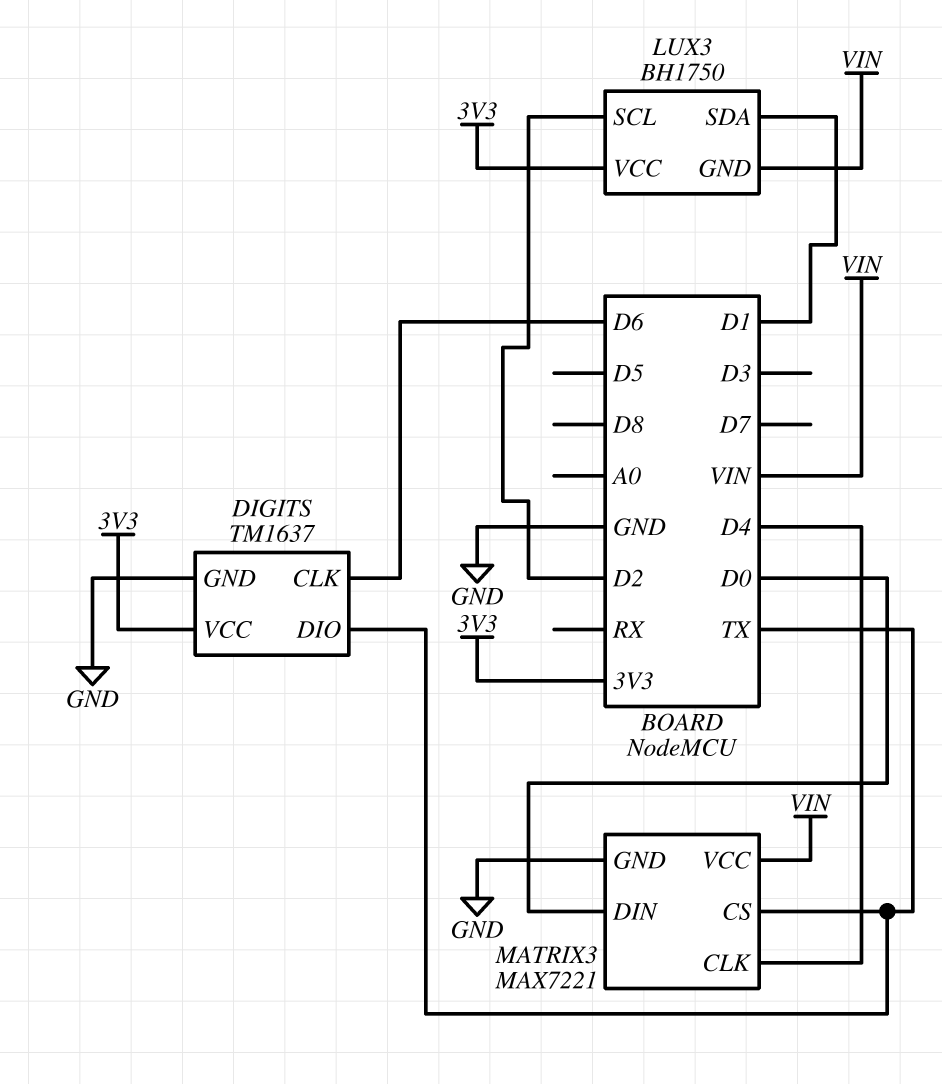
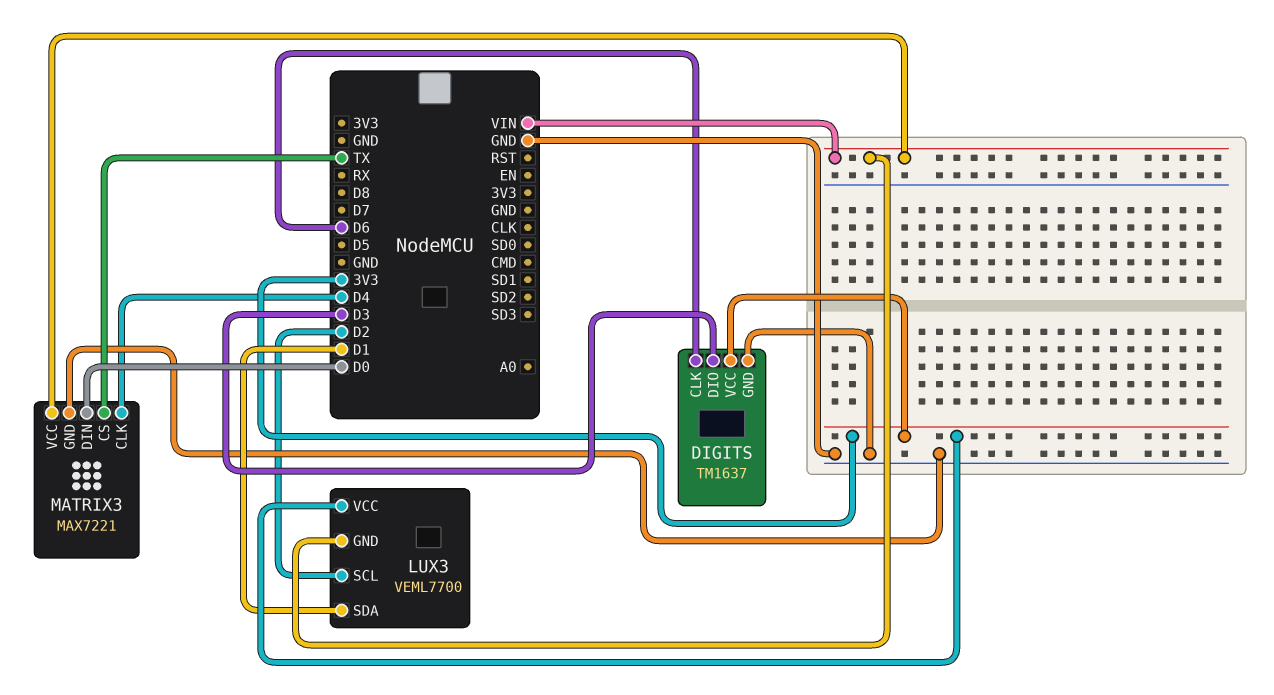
DIGITS pin DIO: TX -> D3
LUX3: BH1750 -> VEML7700

